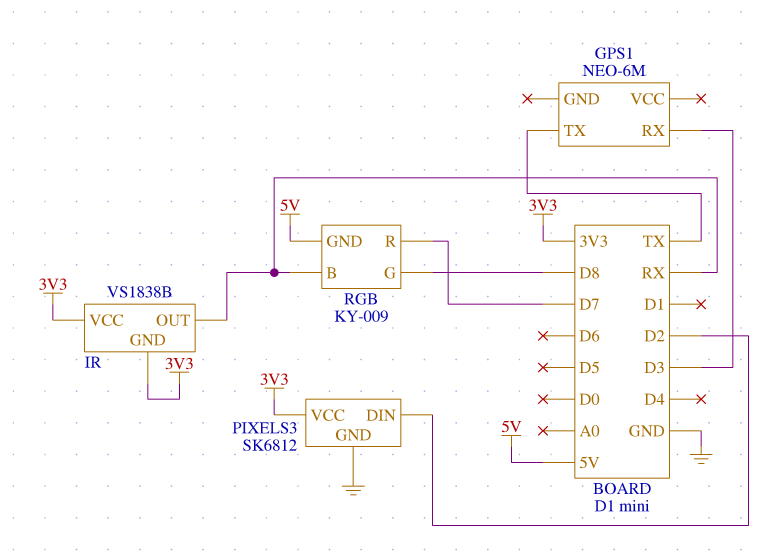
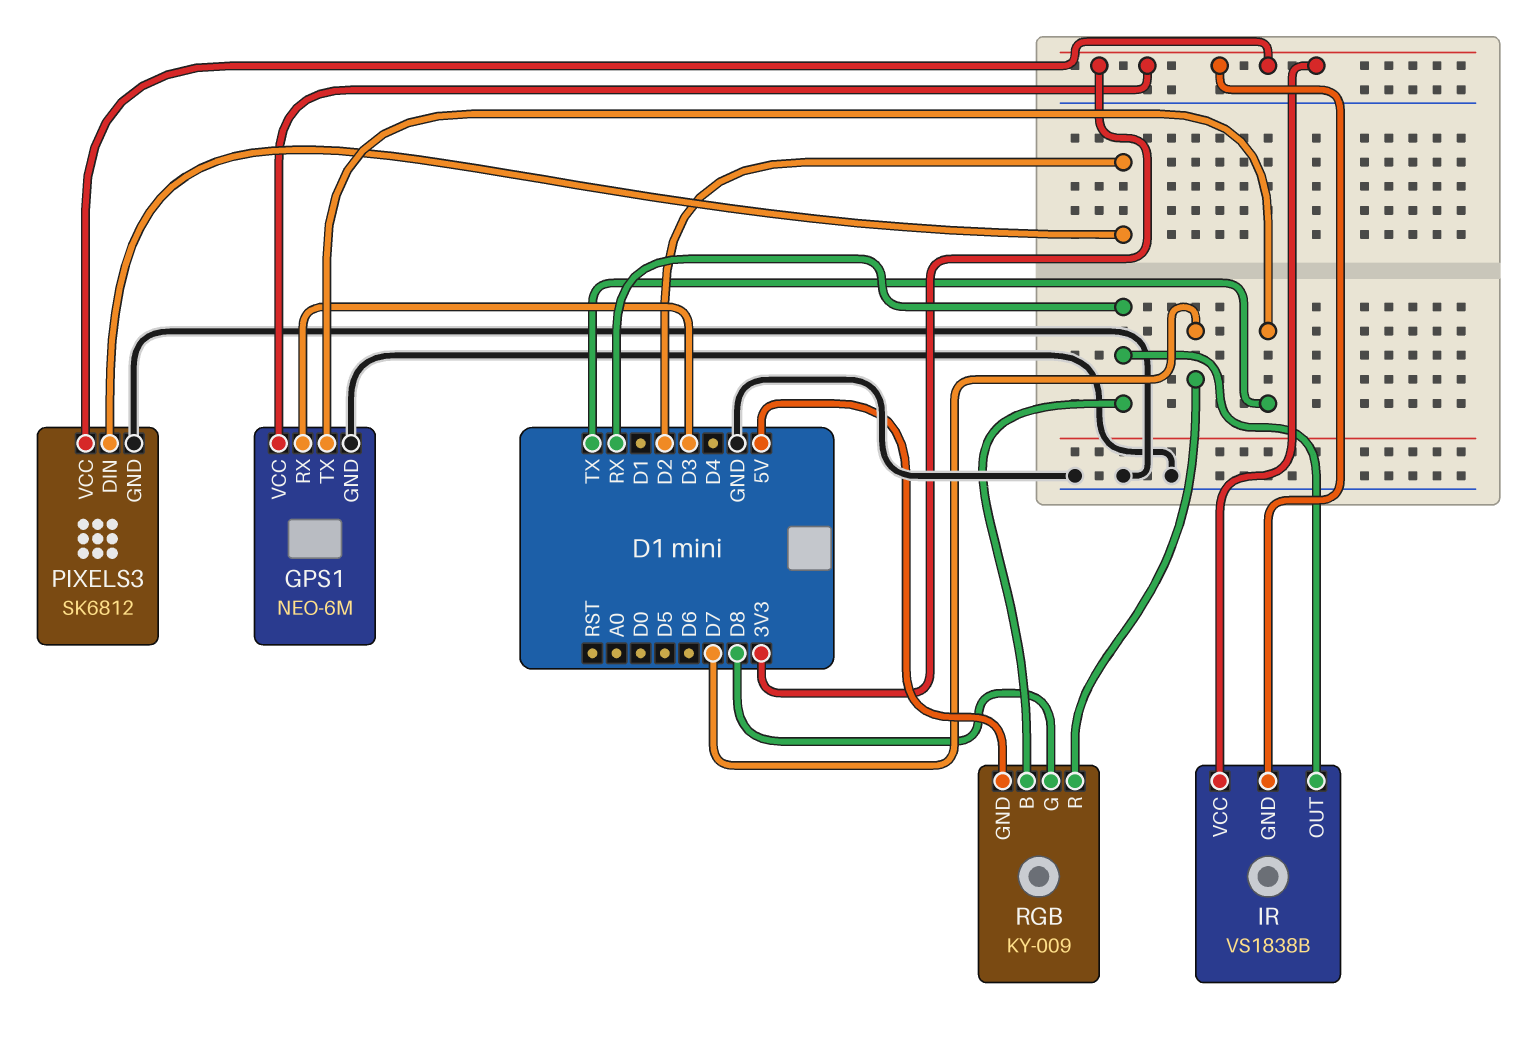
GPS1 pin GND: none -> GND
GPS1 pin VCC: none -> 3V3

